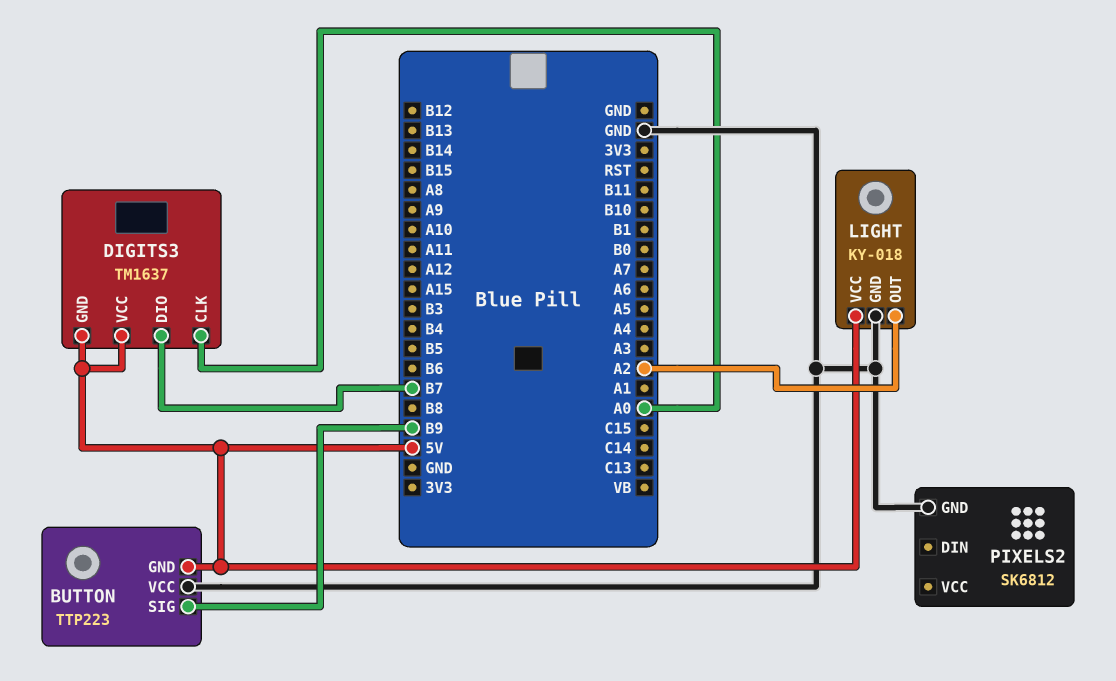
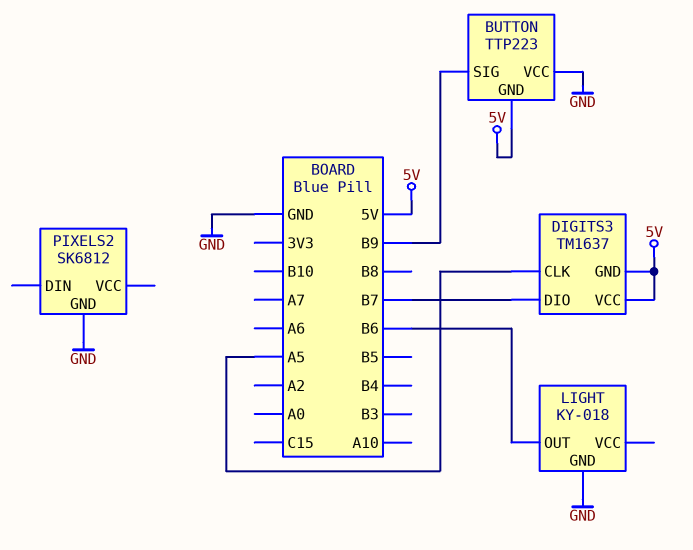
DIGITS3 pin CLK: A0 -> A5
LIGHT pin OUT: A2 -> B6
LIGHT pin VCC: 5V -> none

